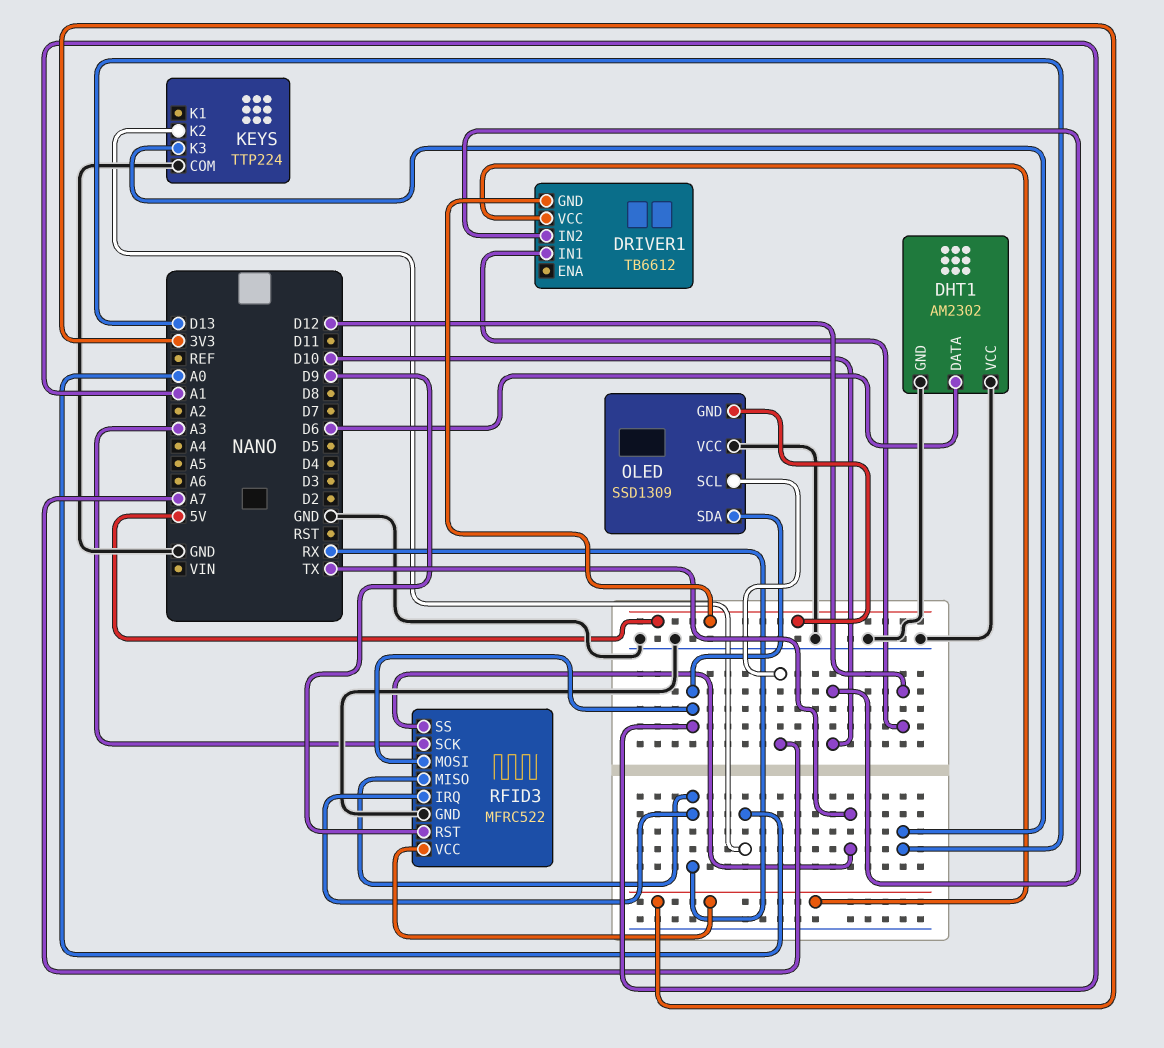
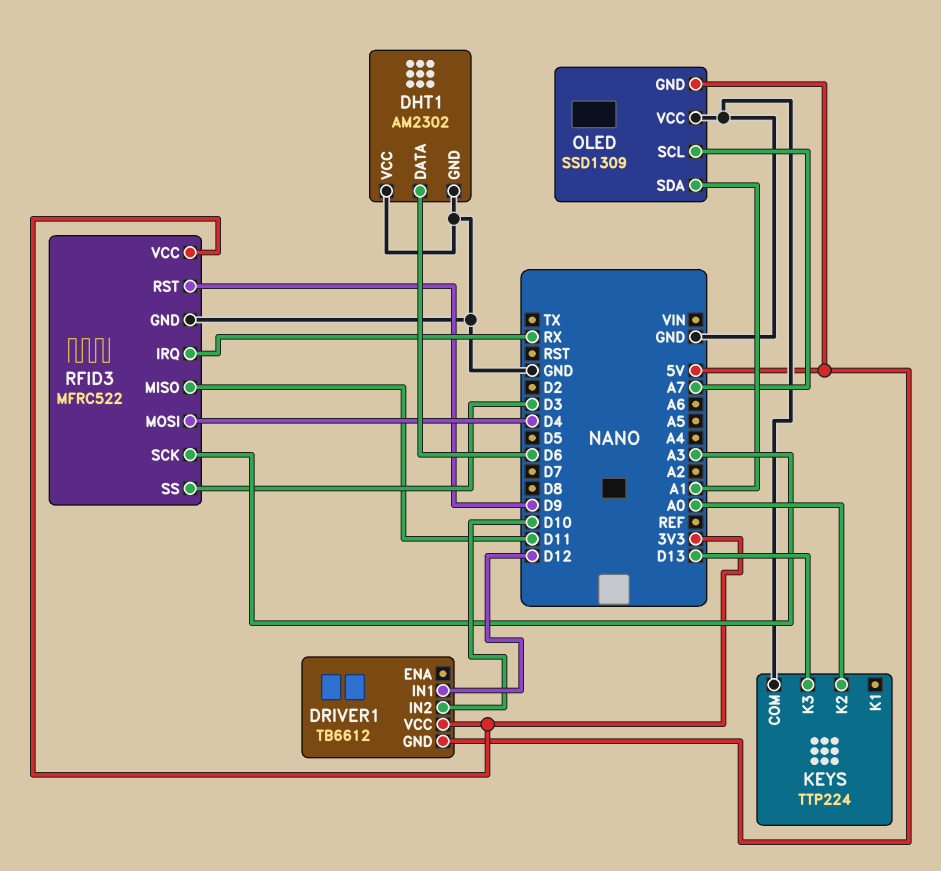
RFID3 pin MISO: RX -> D11
RFID3 pin MOSI: A1 -> D4
RFID3 pin SS: TX -> D3

